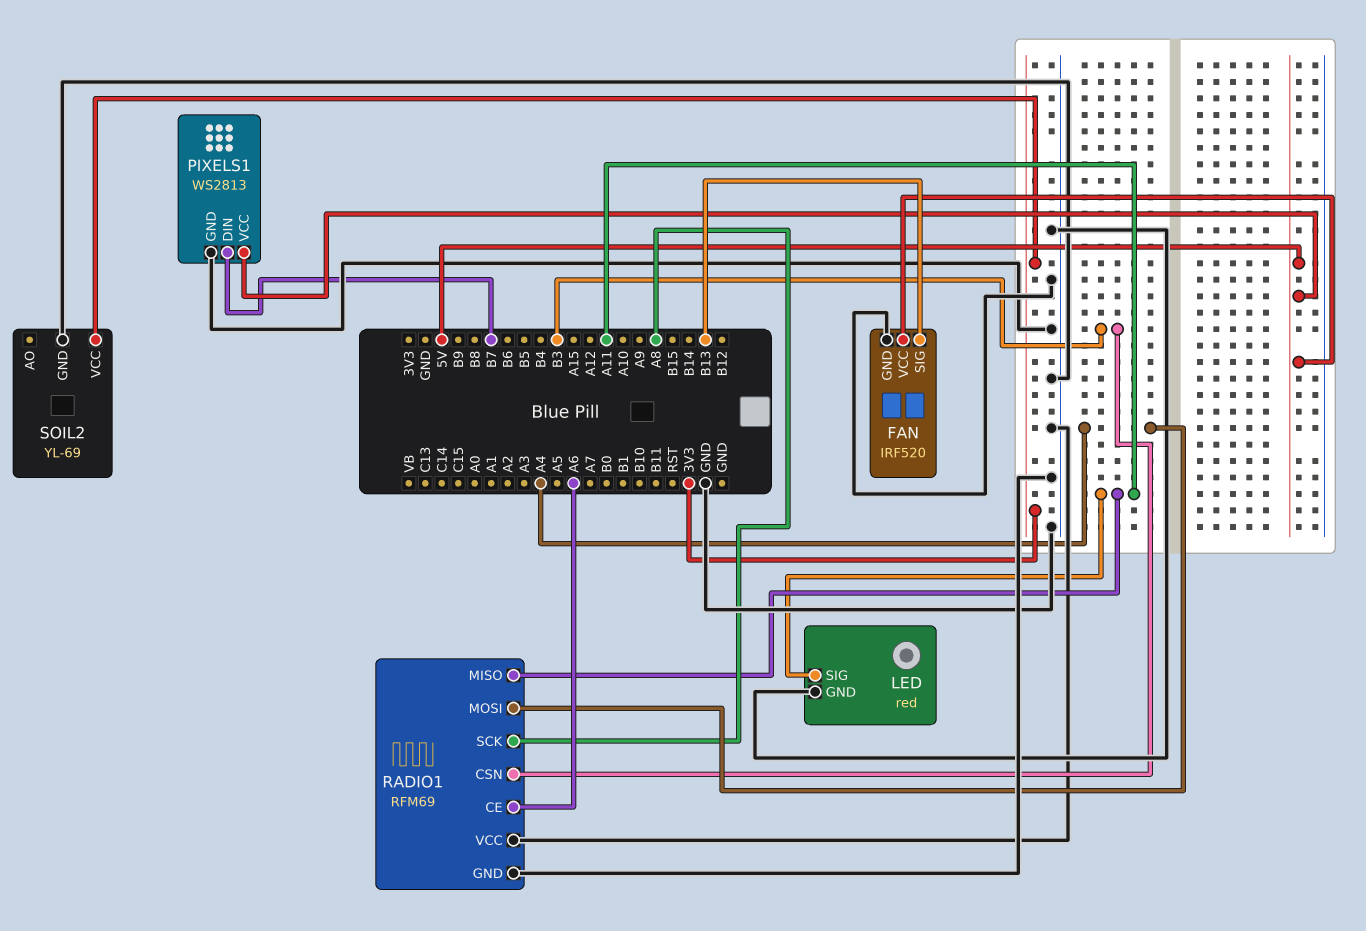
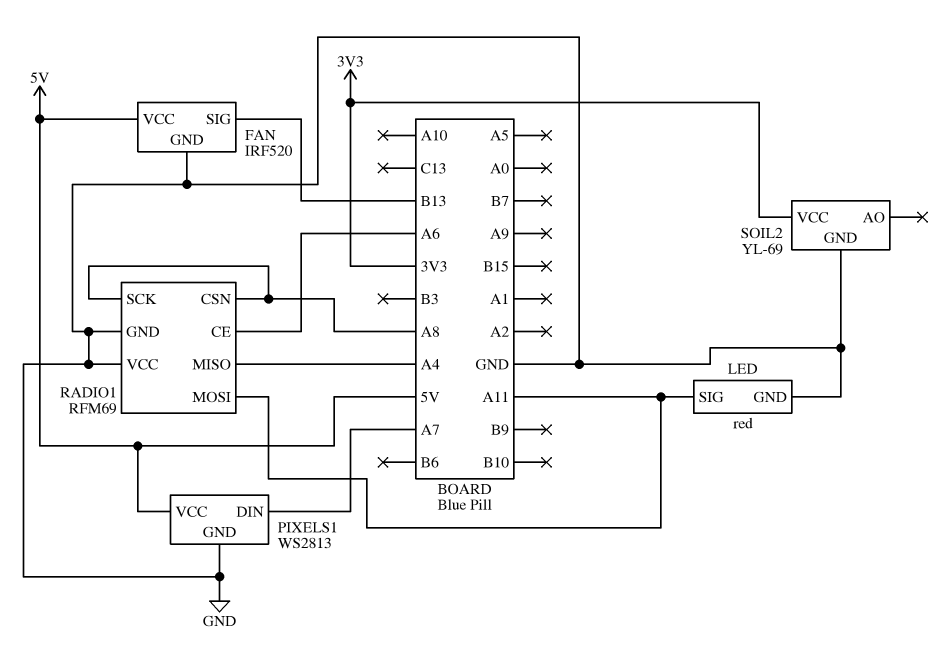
PIXELS1 pin DIN: B7 -> A7
RADIO1 pin CSN: B3 -> A8
RADIO1 pin MISO: A11 -> A4
RADIO1 pin MOSI: A4 -> A11

